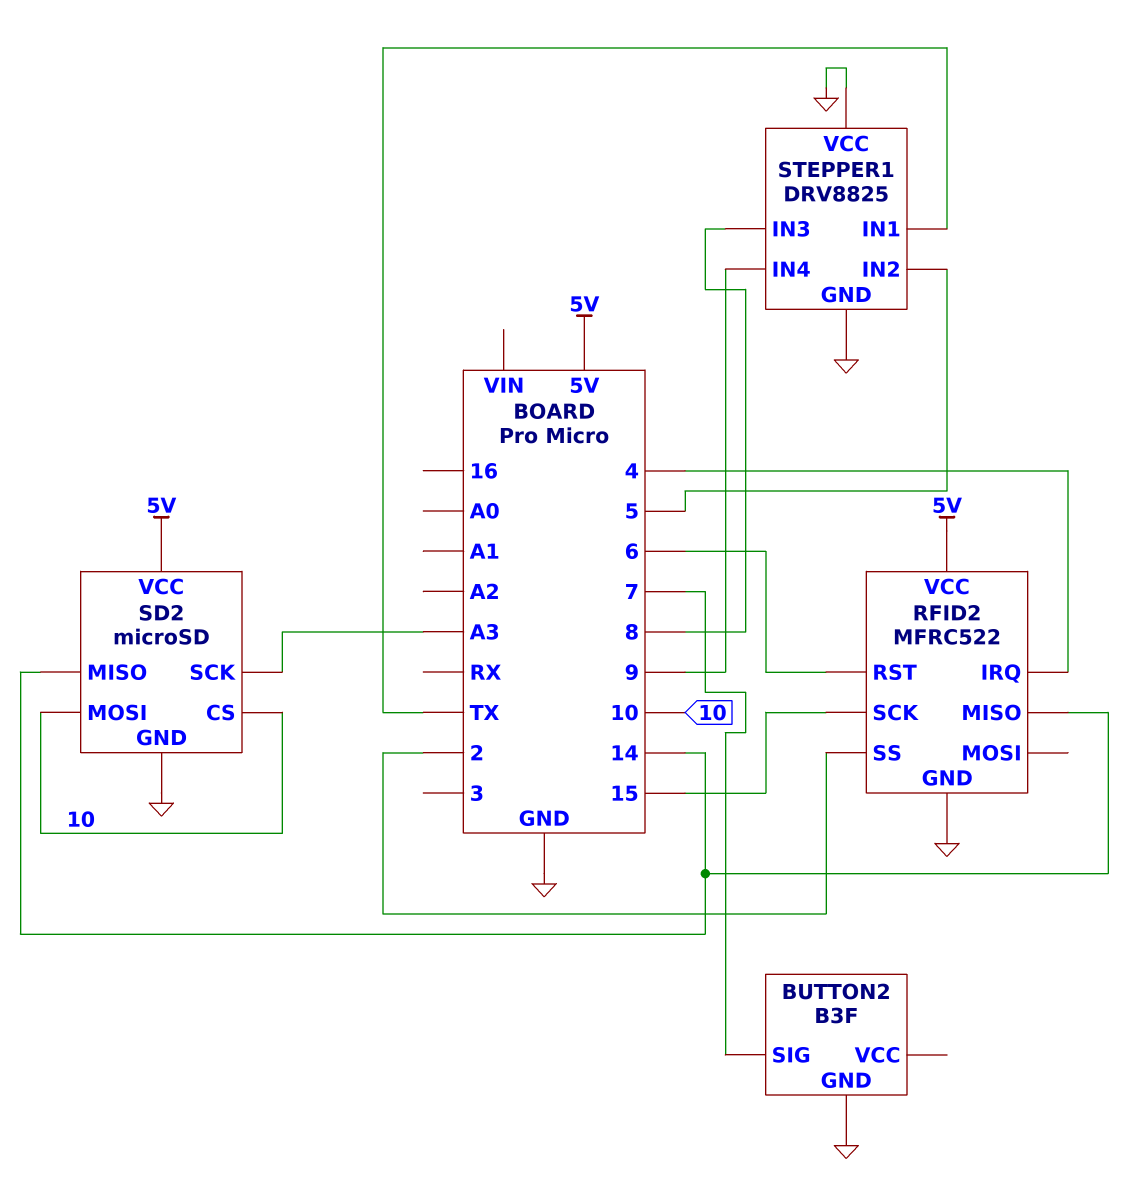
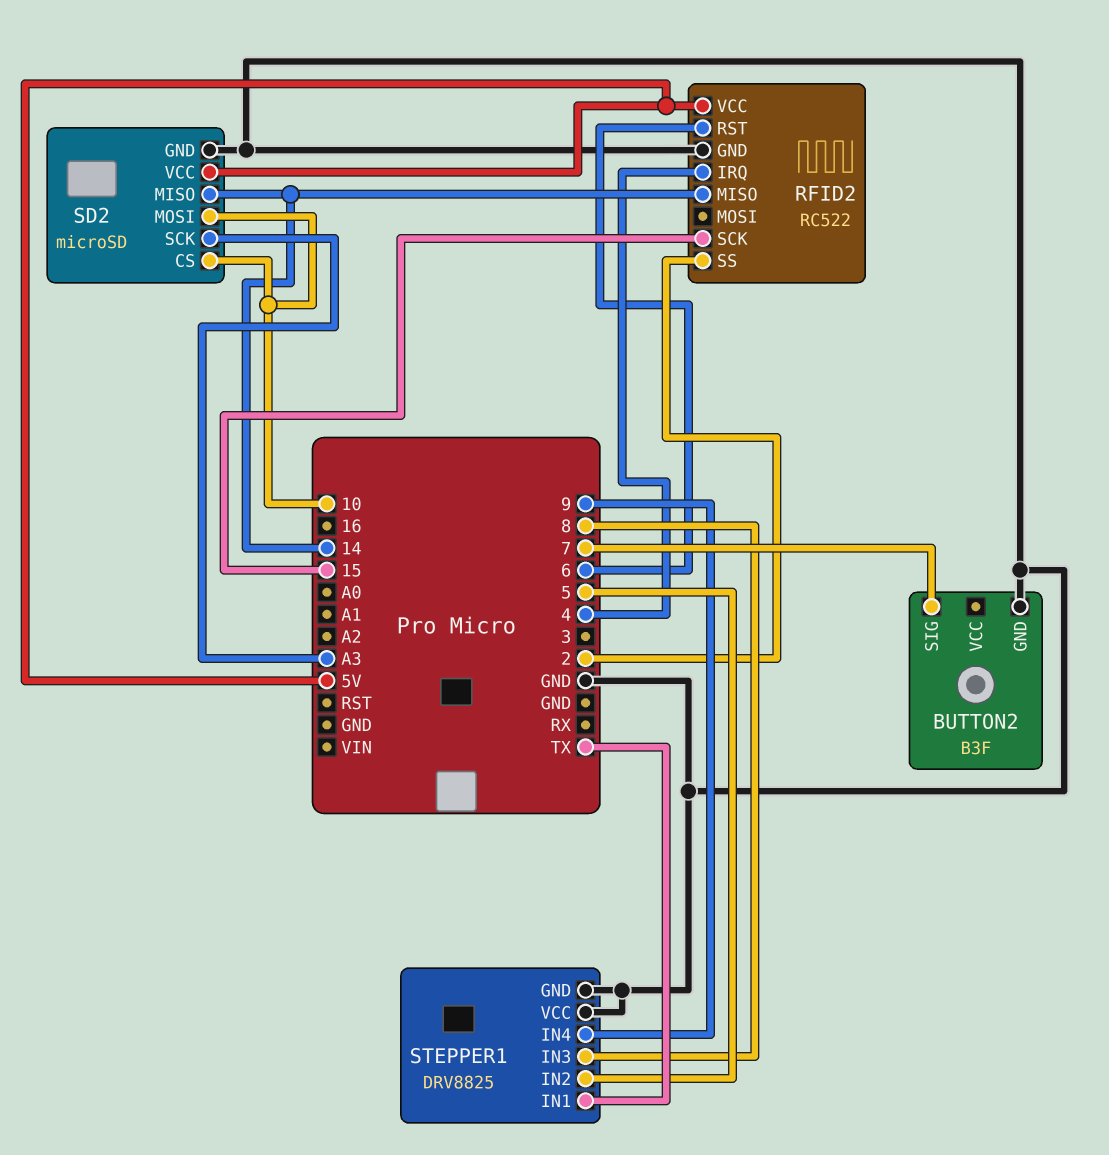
RFID2: MFRC522 -> RC522

